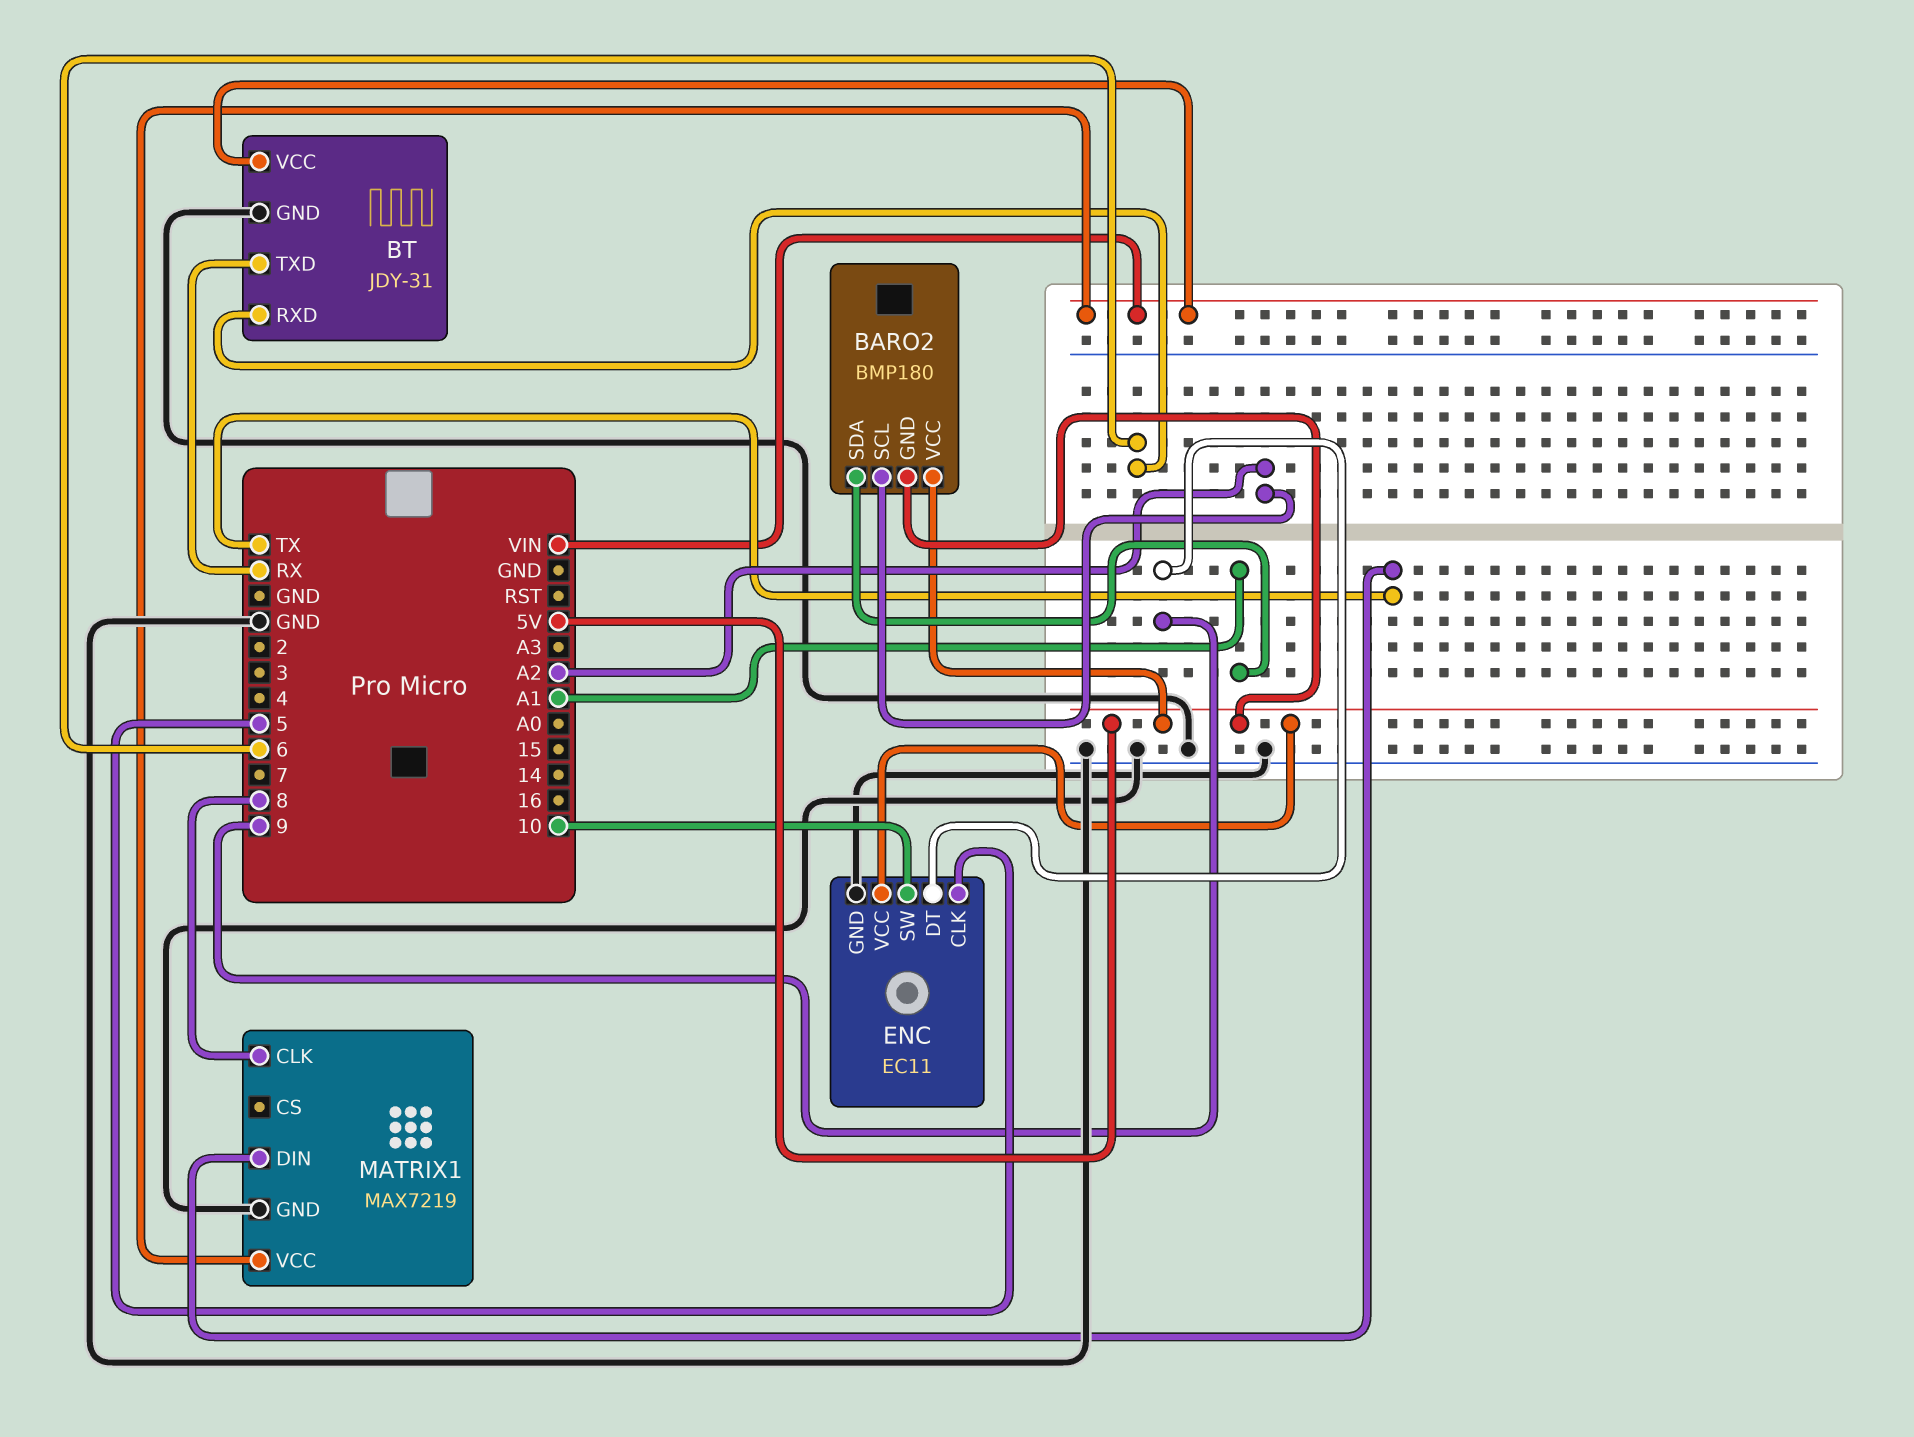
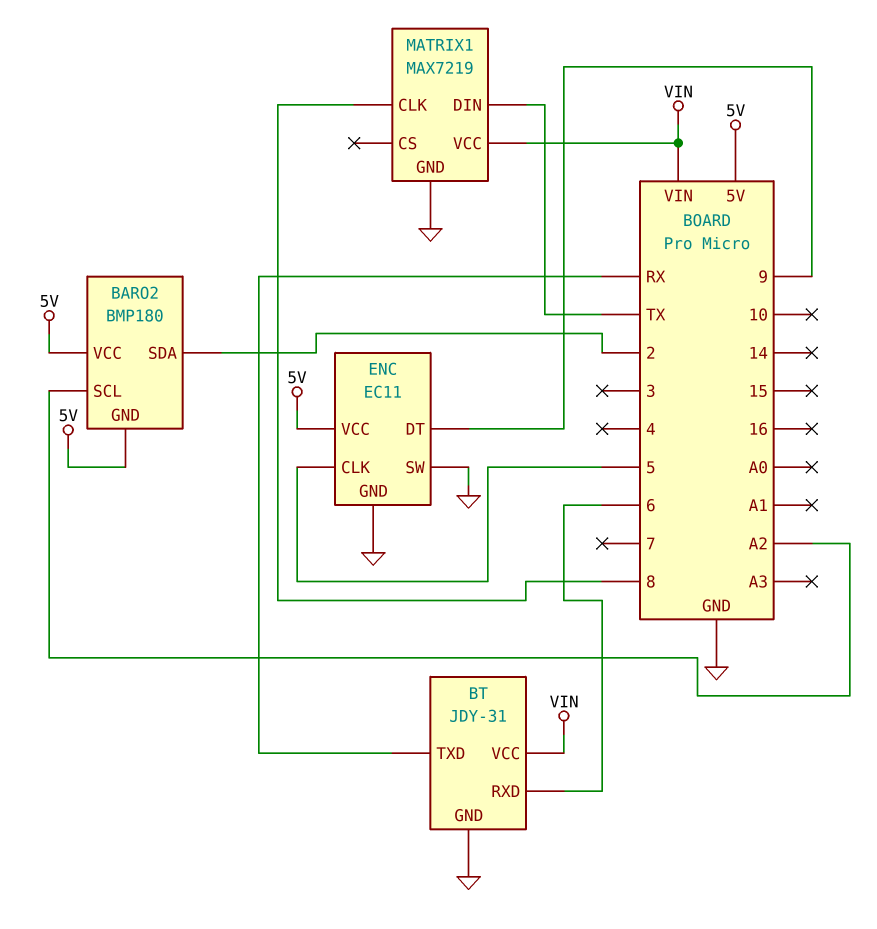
BARO2 pin SDA: A1 -> 2
ENC pin SW: 10 -> GND

